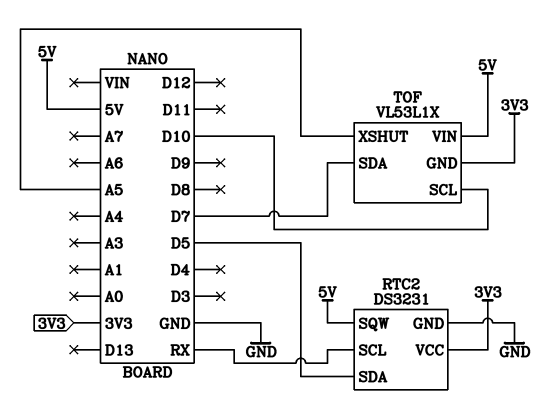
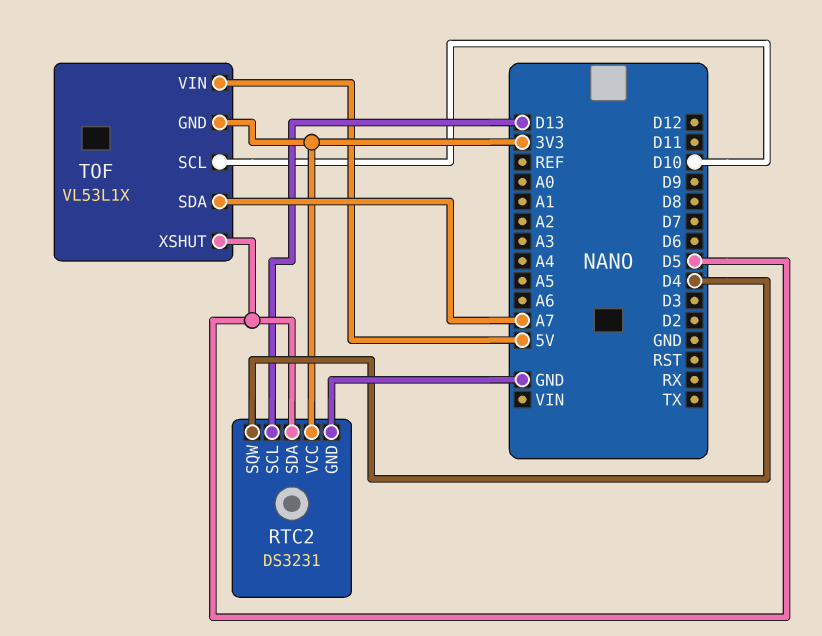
RTC2 pin SCL: RX -> D13
RTC2 pin SQW: 5V -> D4
TOF pin SDA: D7 -> A7
TOF pin XSHUT: A5 -> D5

